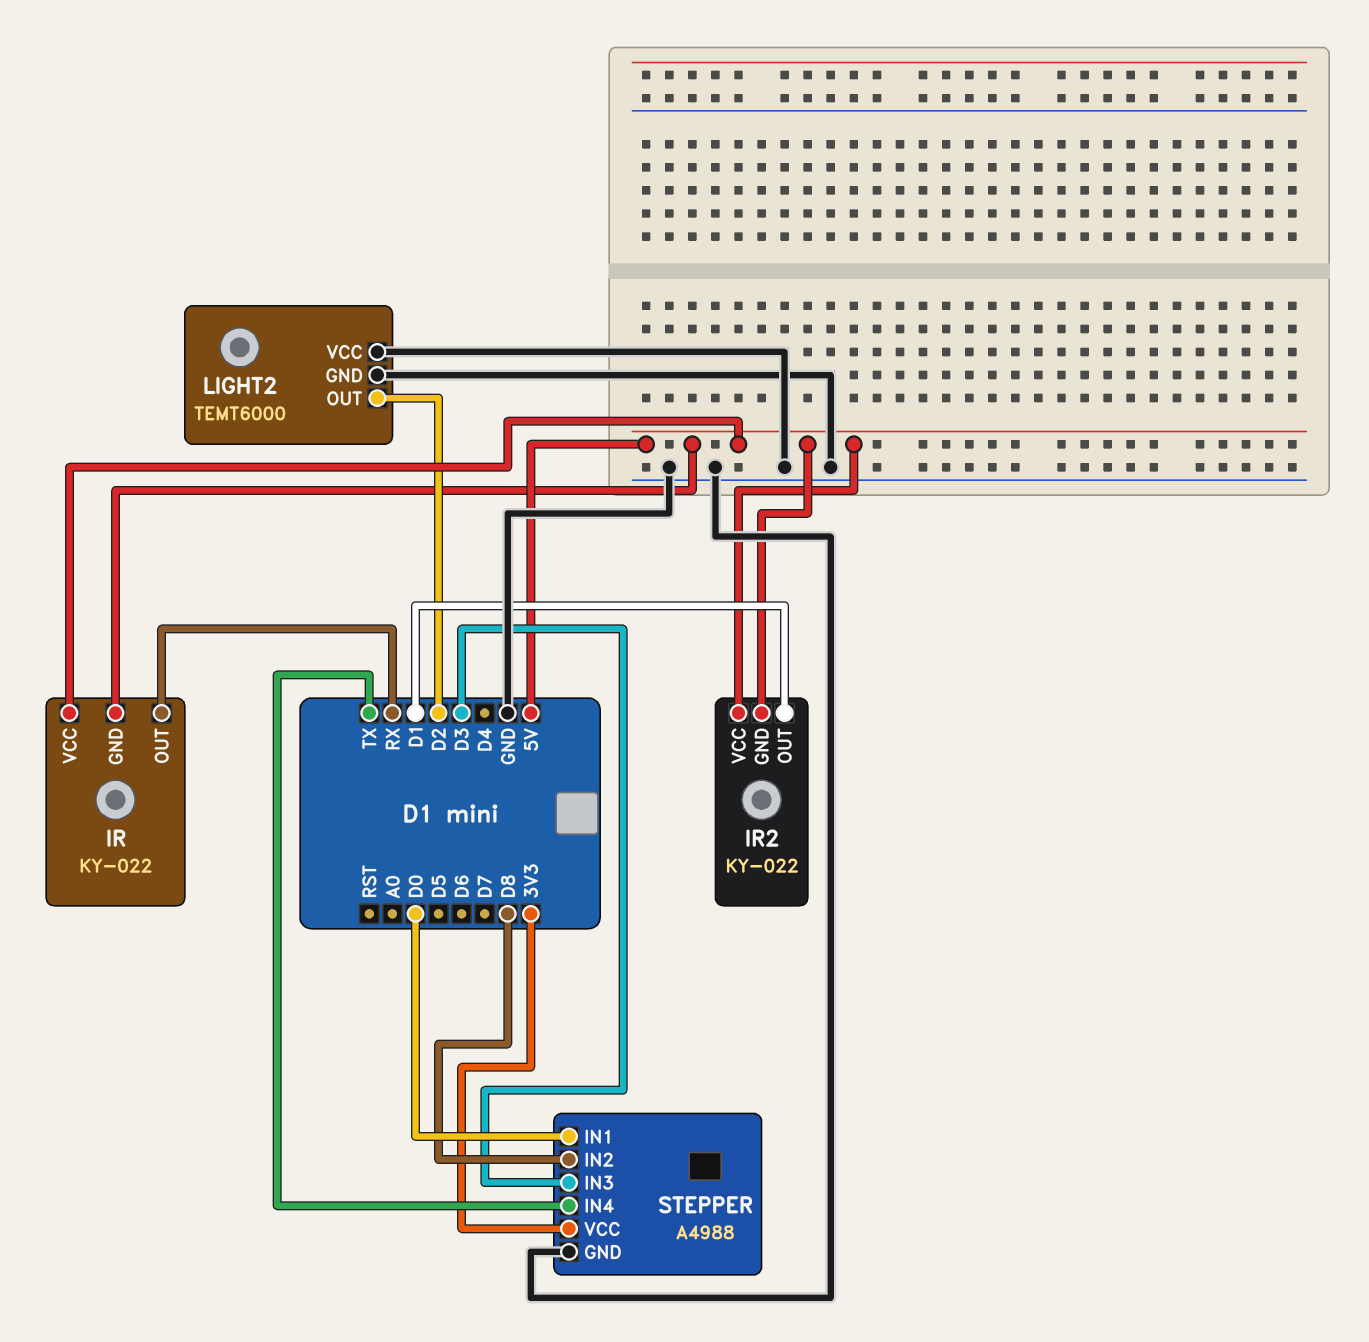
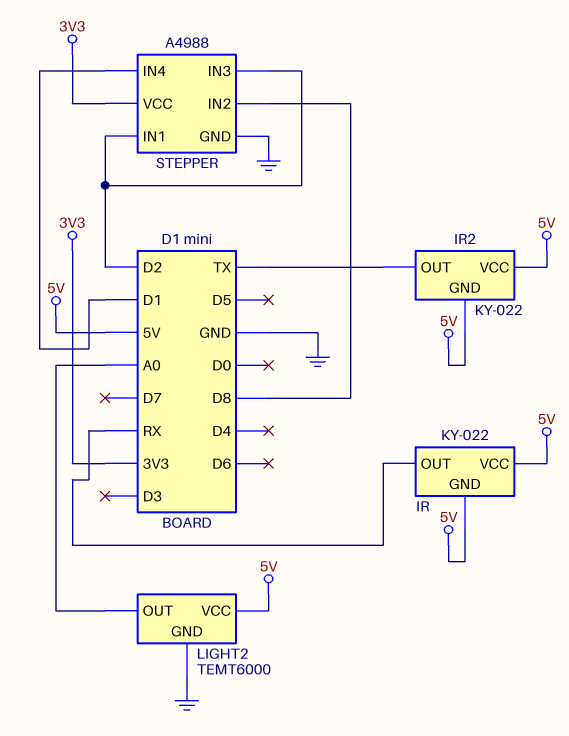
IR2 pin OUT: D1 -> TX
LIGHT2 pin OUT: D2 -> A0
LIGHT2 pin VCC: GND -> 5V
STEPPER pin IN1: D0 -> D2
STEPPER pin IN3: D3 -> D2
STEPPER pin IN4: TX -> D1

